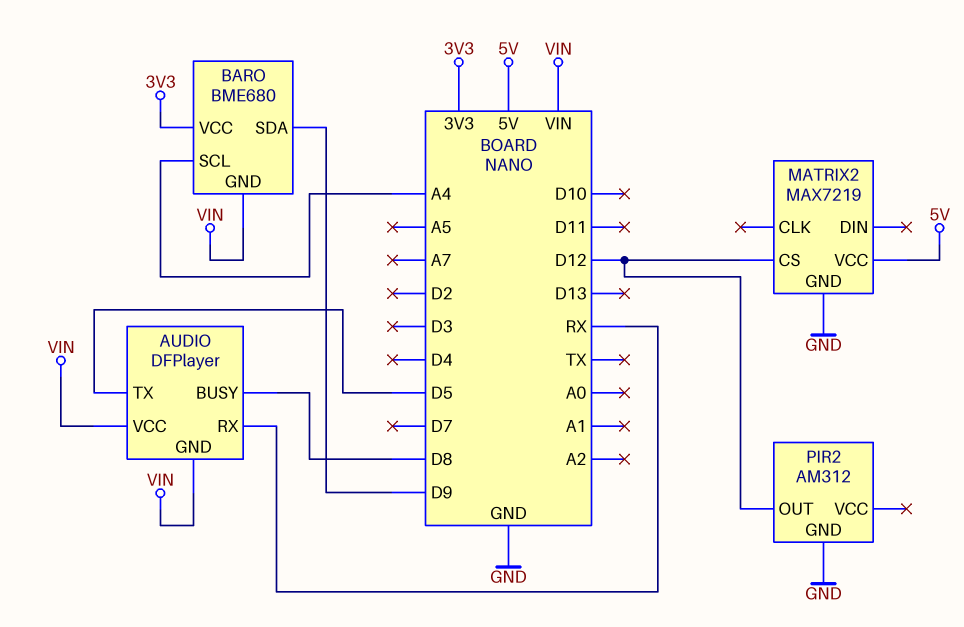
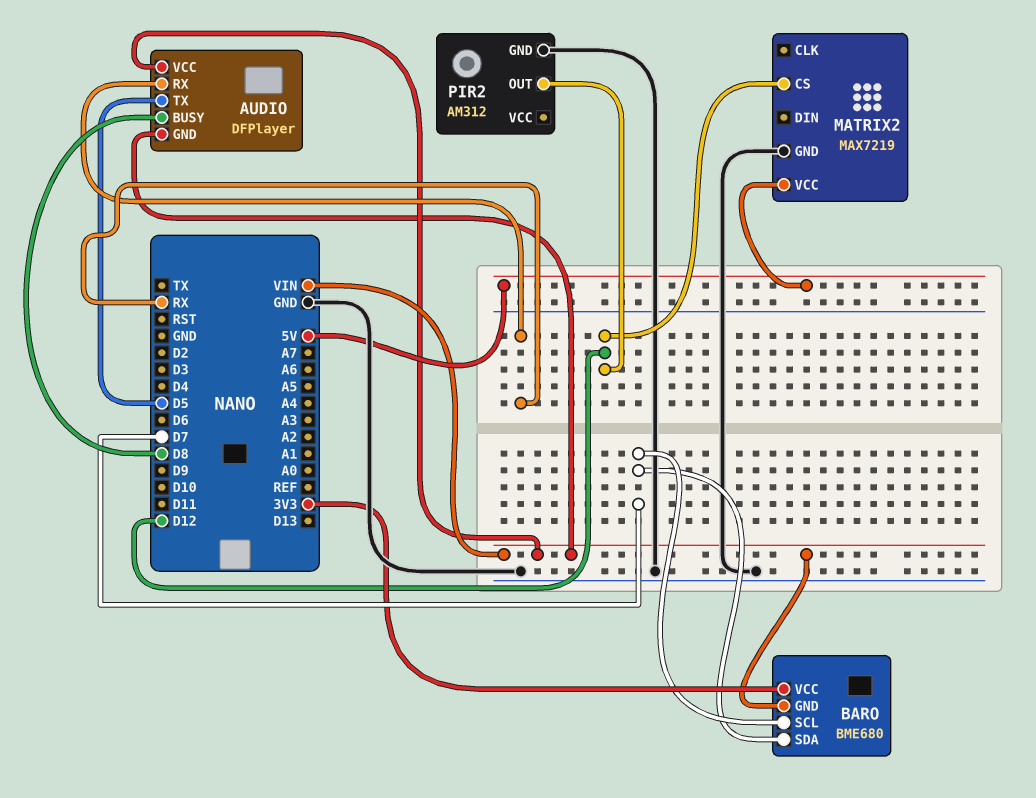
BARO pin SCL: A4 -> D7
BARO pin SDA: D9 -> D7

